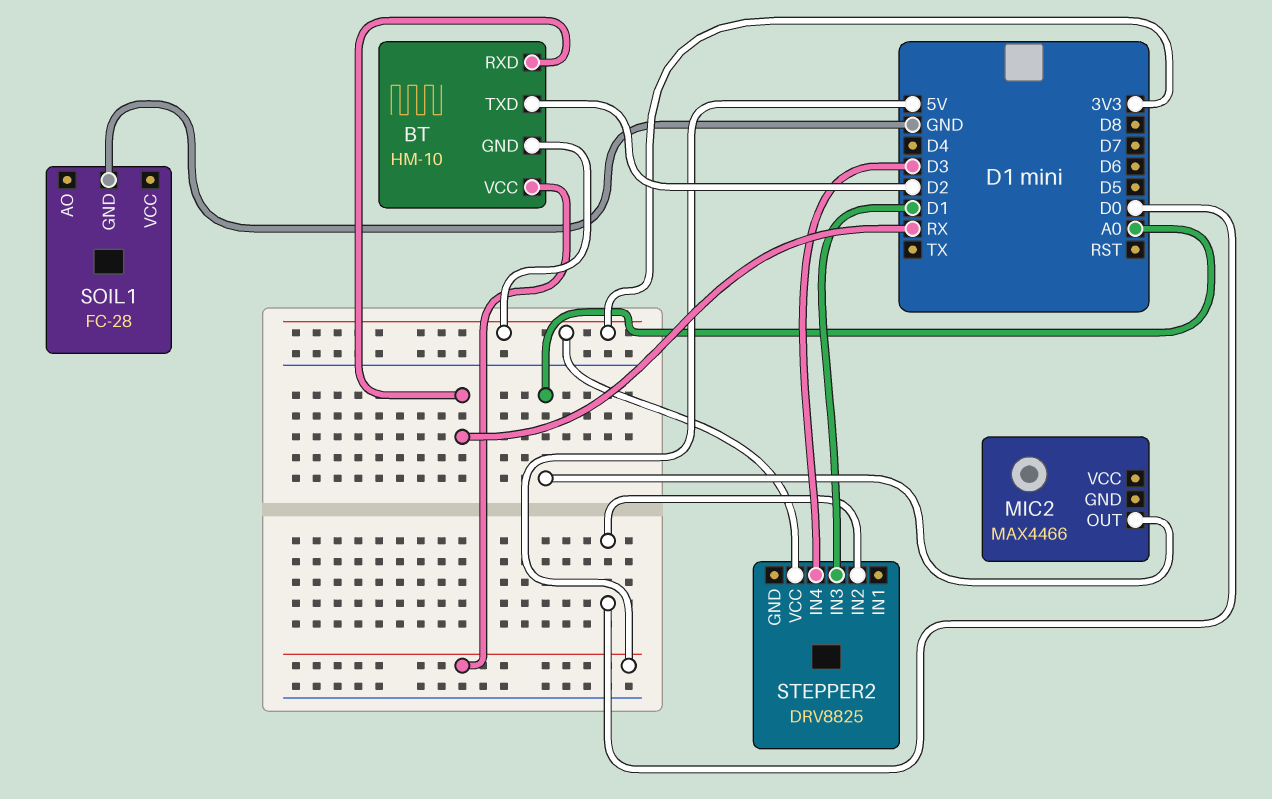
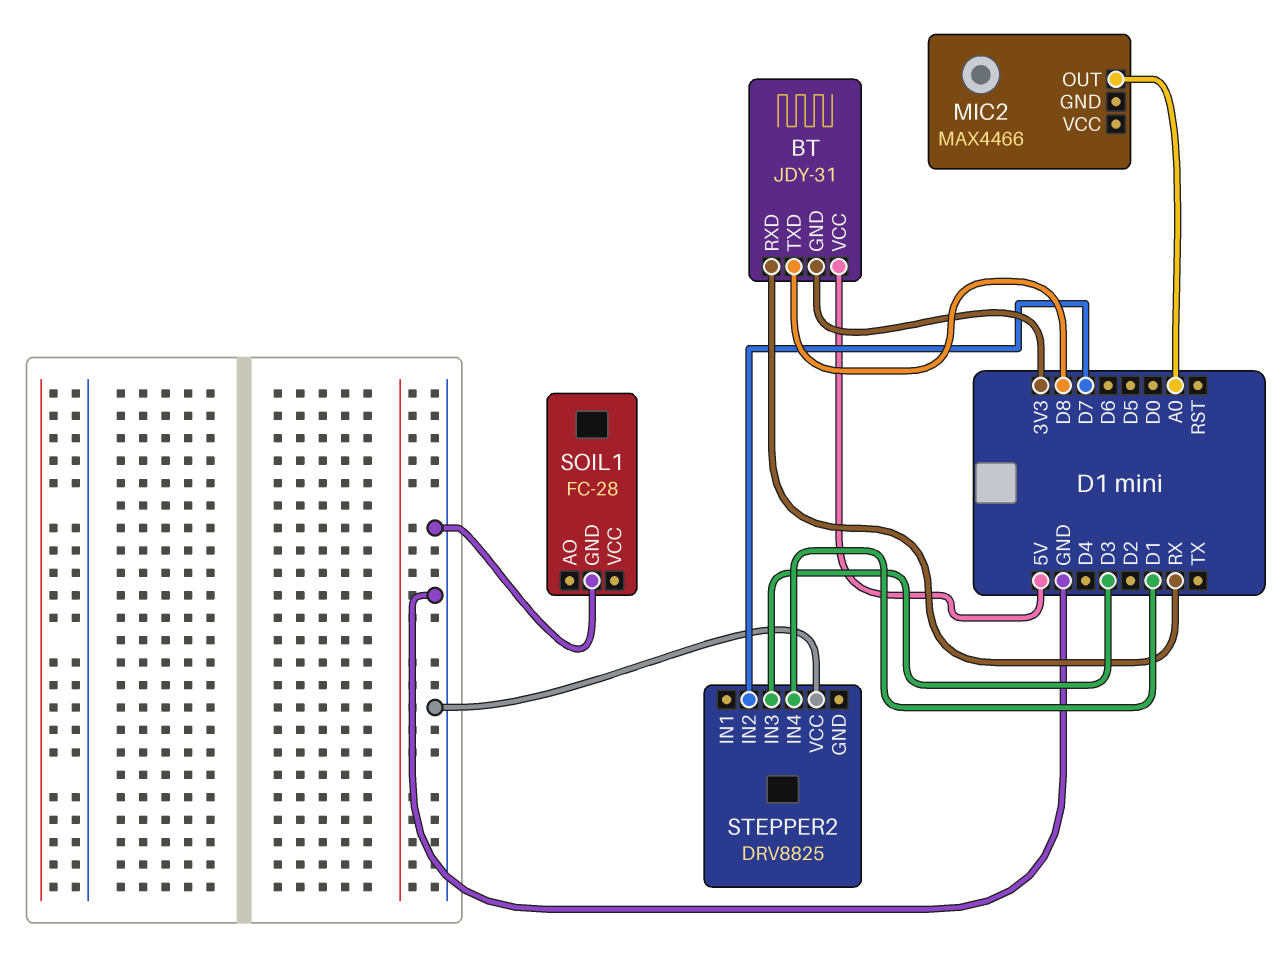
BT: HM-10 -> JDY-31
BT pin TXD: D2 -> D8
STEPPER2 pin IN2: D0 -> D7
STEPPER2 pin IN3: D1 -> D3
STEPPER2 pin IN4: D3 -> D1
STEPPER2 pin VCC: 3V3 -> GND

